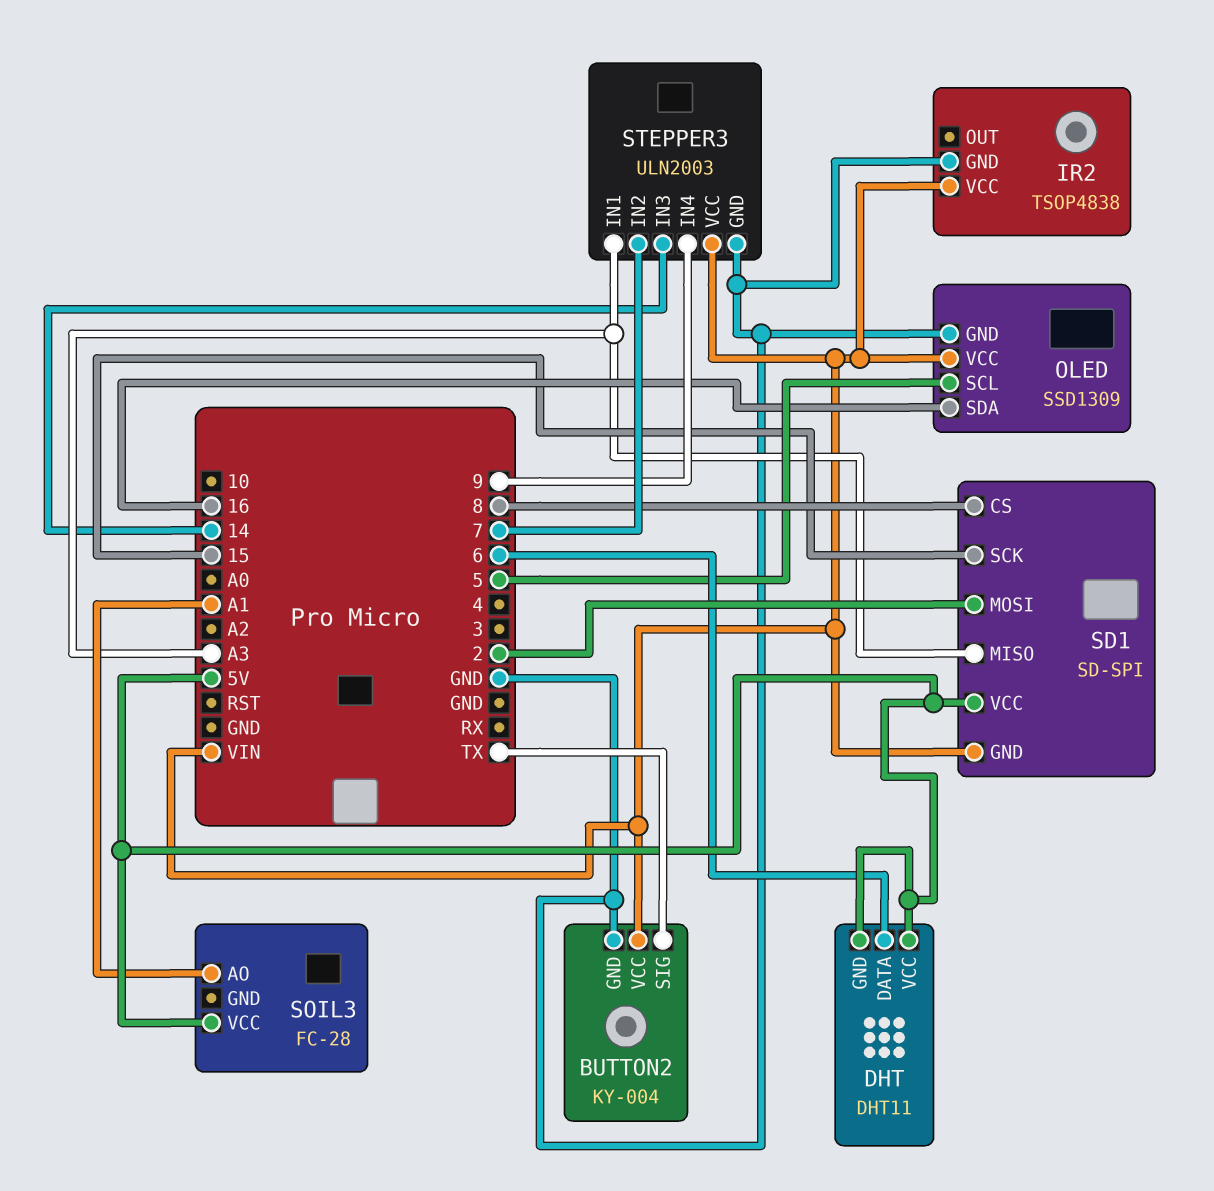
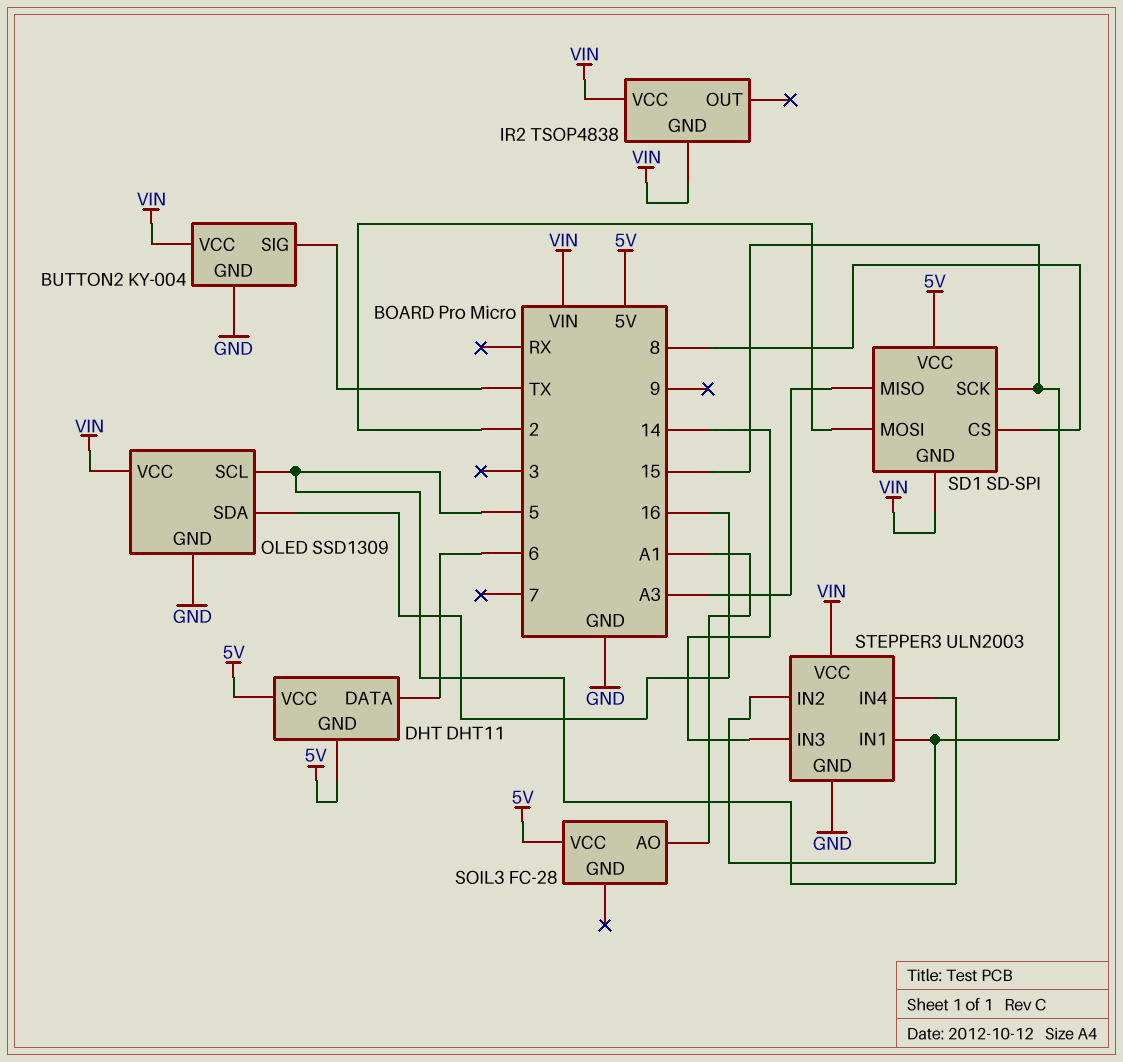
IR2 pin GND: GND -> VIN
STEPPER3 pin IN1: A3 -> 15
STEPPER3 pin IN2: 7 -> 15
STEPPER3 pin IN4: 9 -> 5

